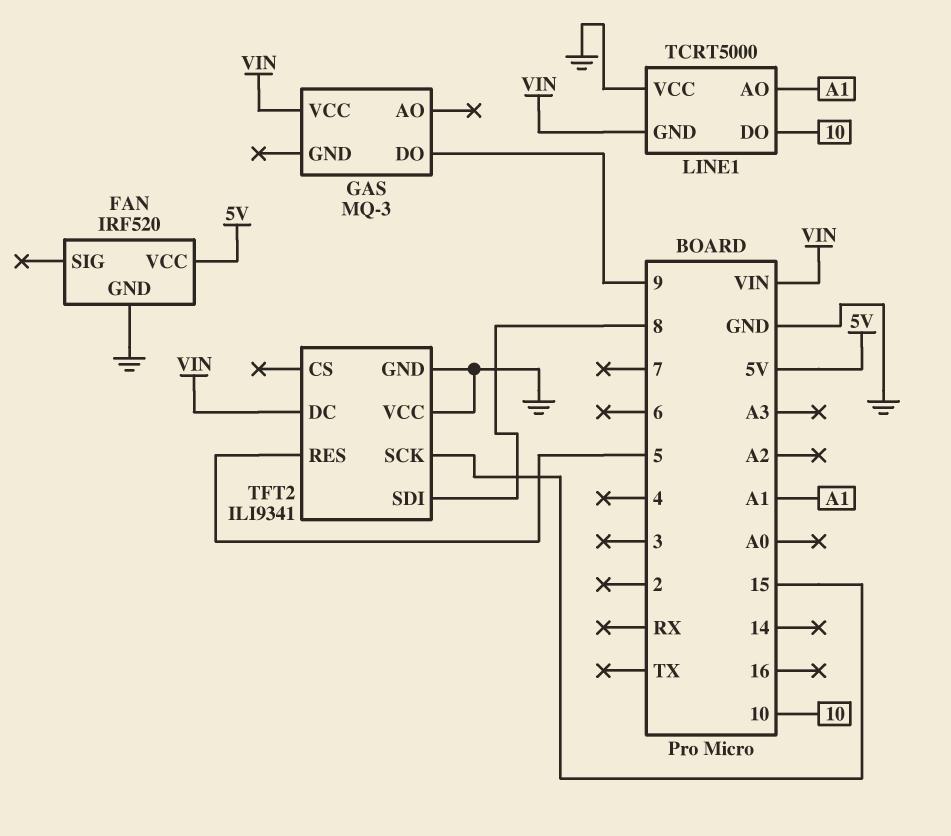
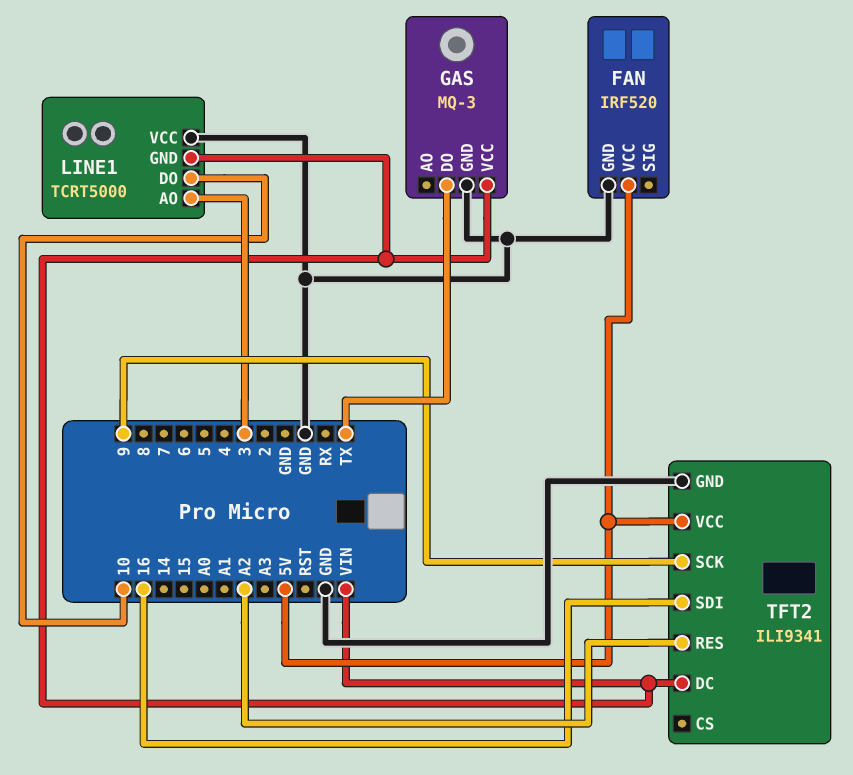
GAS pin DO: 9 -> TX
GAS pin GND: none -> GND
LINE1 pin AO: A1 -> 3
TFT2 pin RES: 5 -> A2
TFT2 pin SCK: 15 -> 9
TFT2 pin SDI: 8 -> 16
TFT2 pin VCC: GND -> 5V

